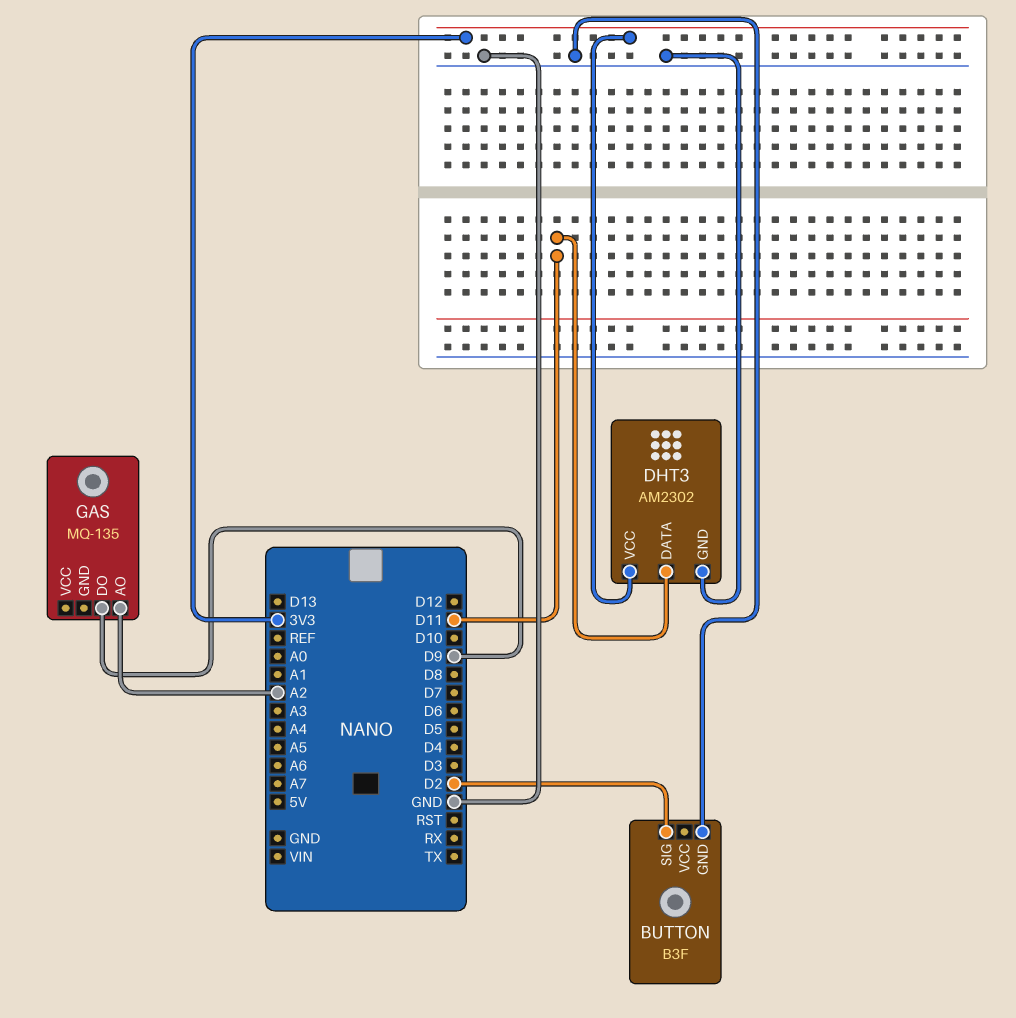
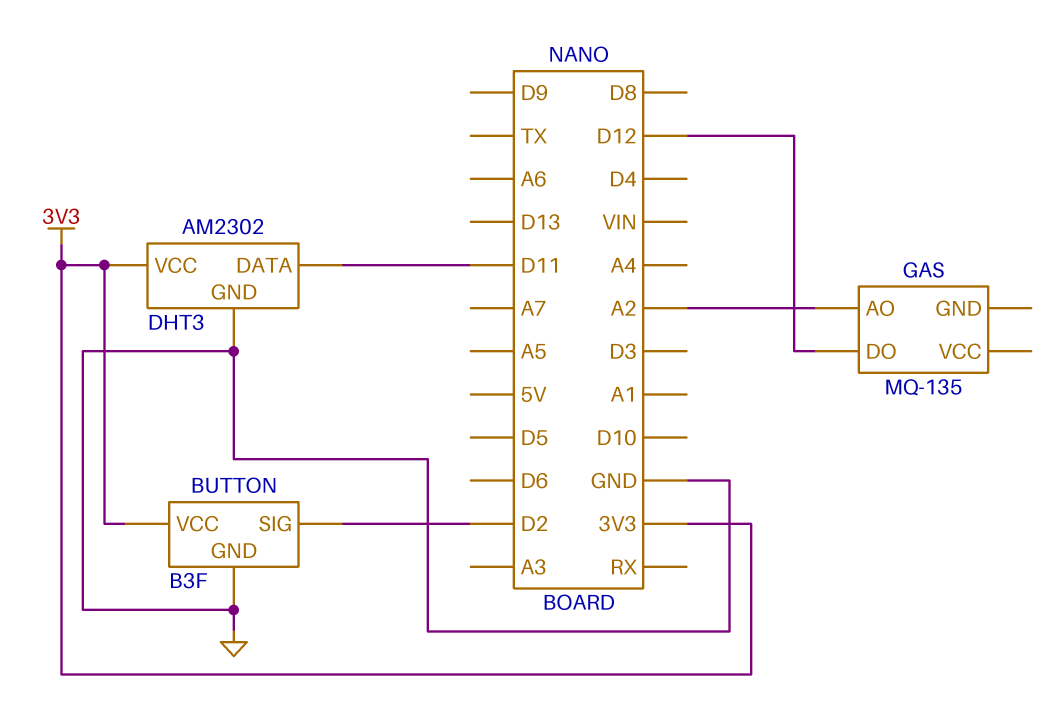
BUTTON pin VCC: none -> 3V3
GAS pin DO: D9 -> D12

